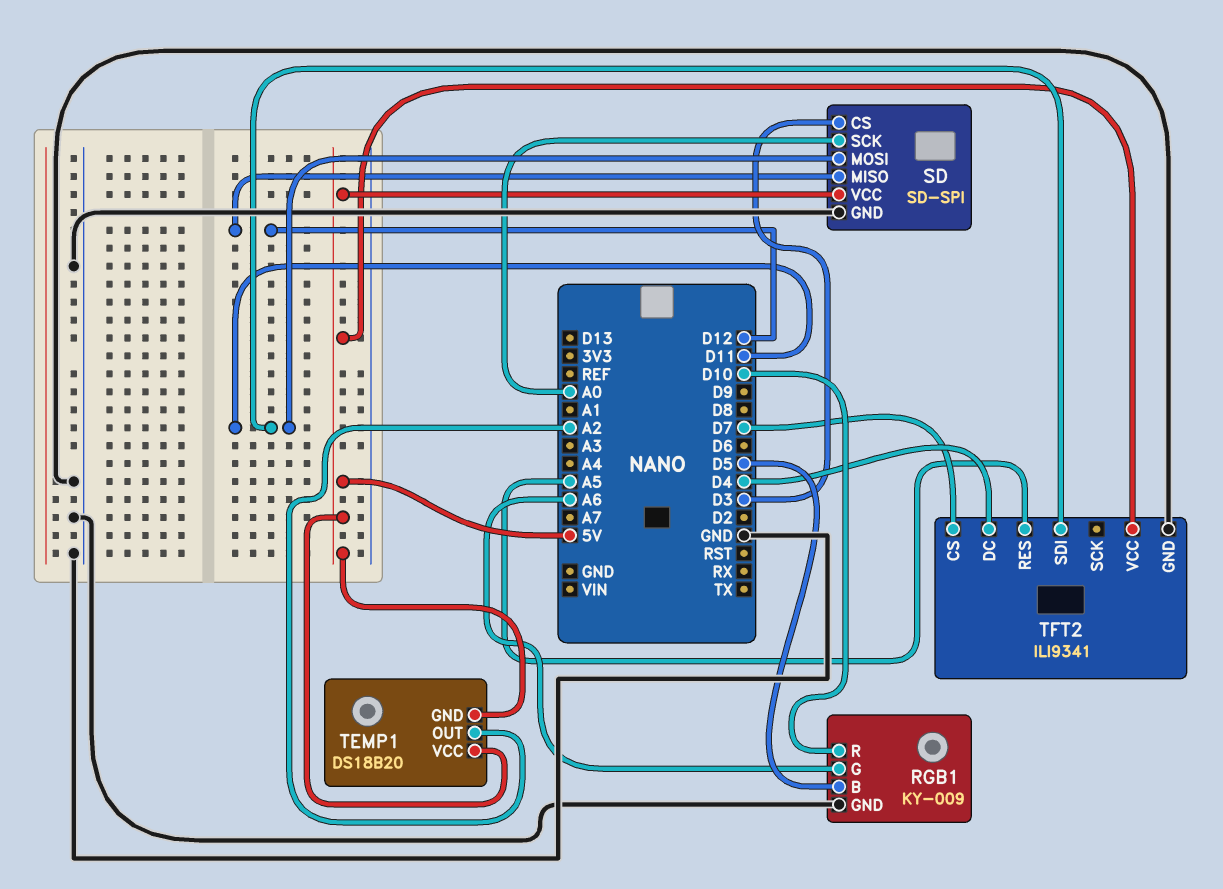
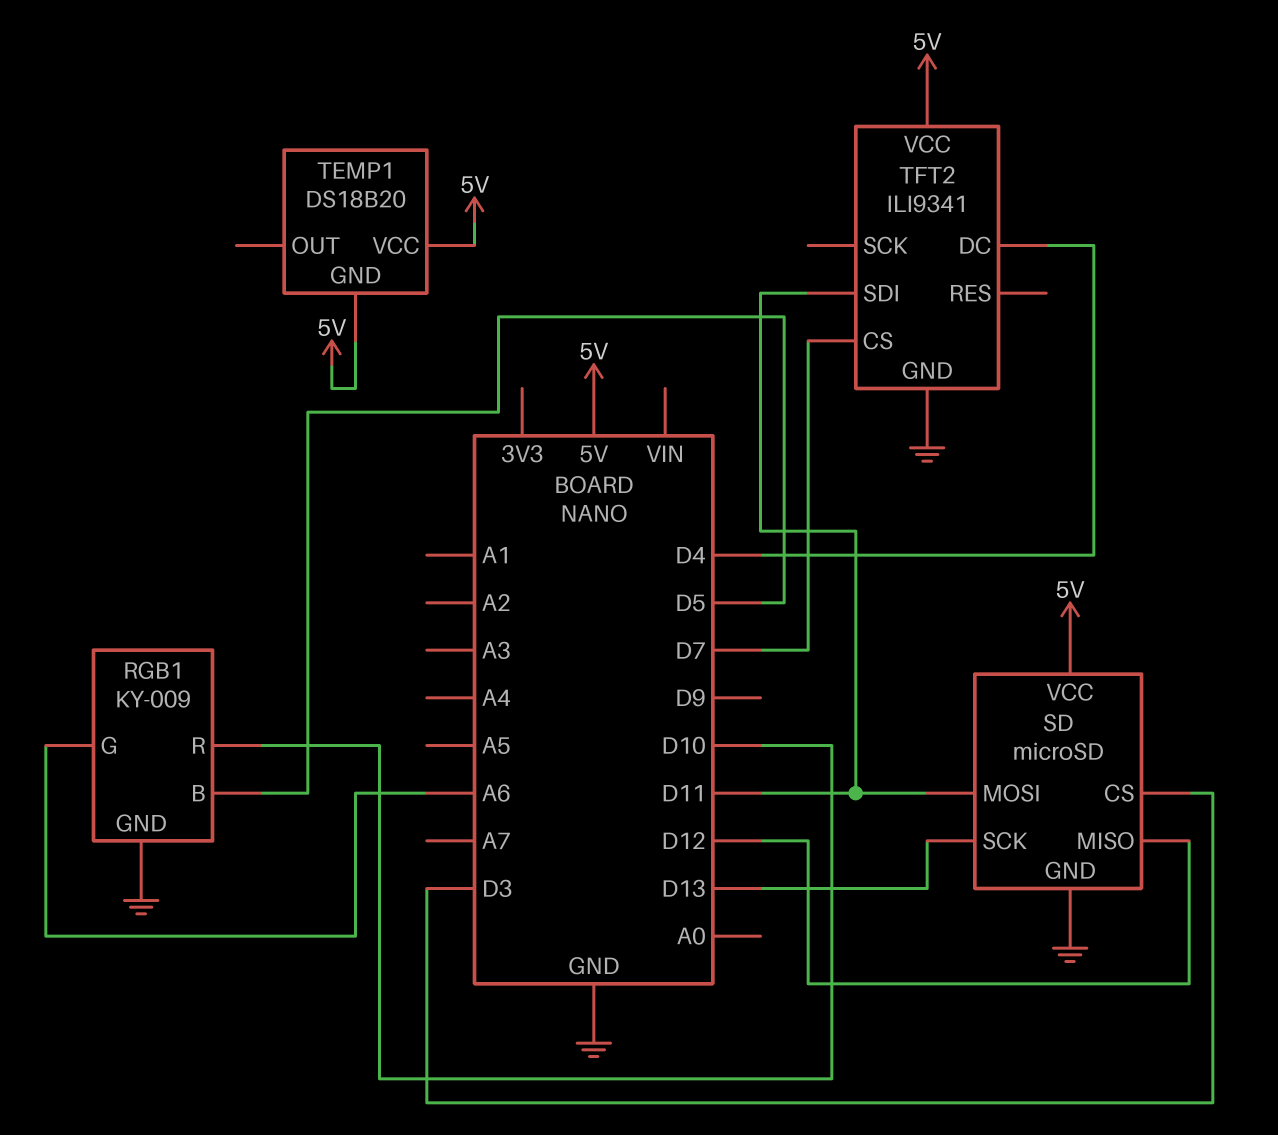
SD: SD-SPI -> microSD
SD pin SCK: A0 -> D13
TEMP1 pin OUT: A2 -> none
TFT2 pin RES: A5 -> none

